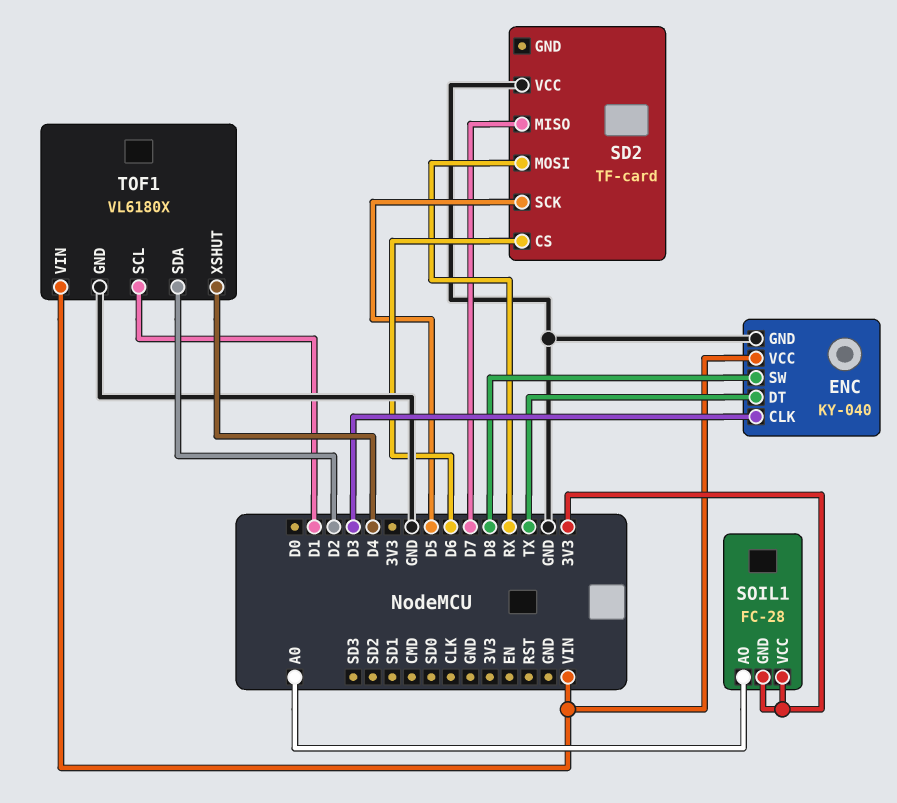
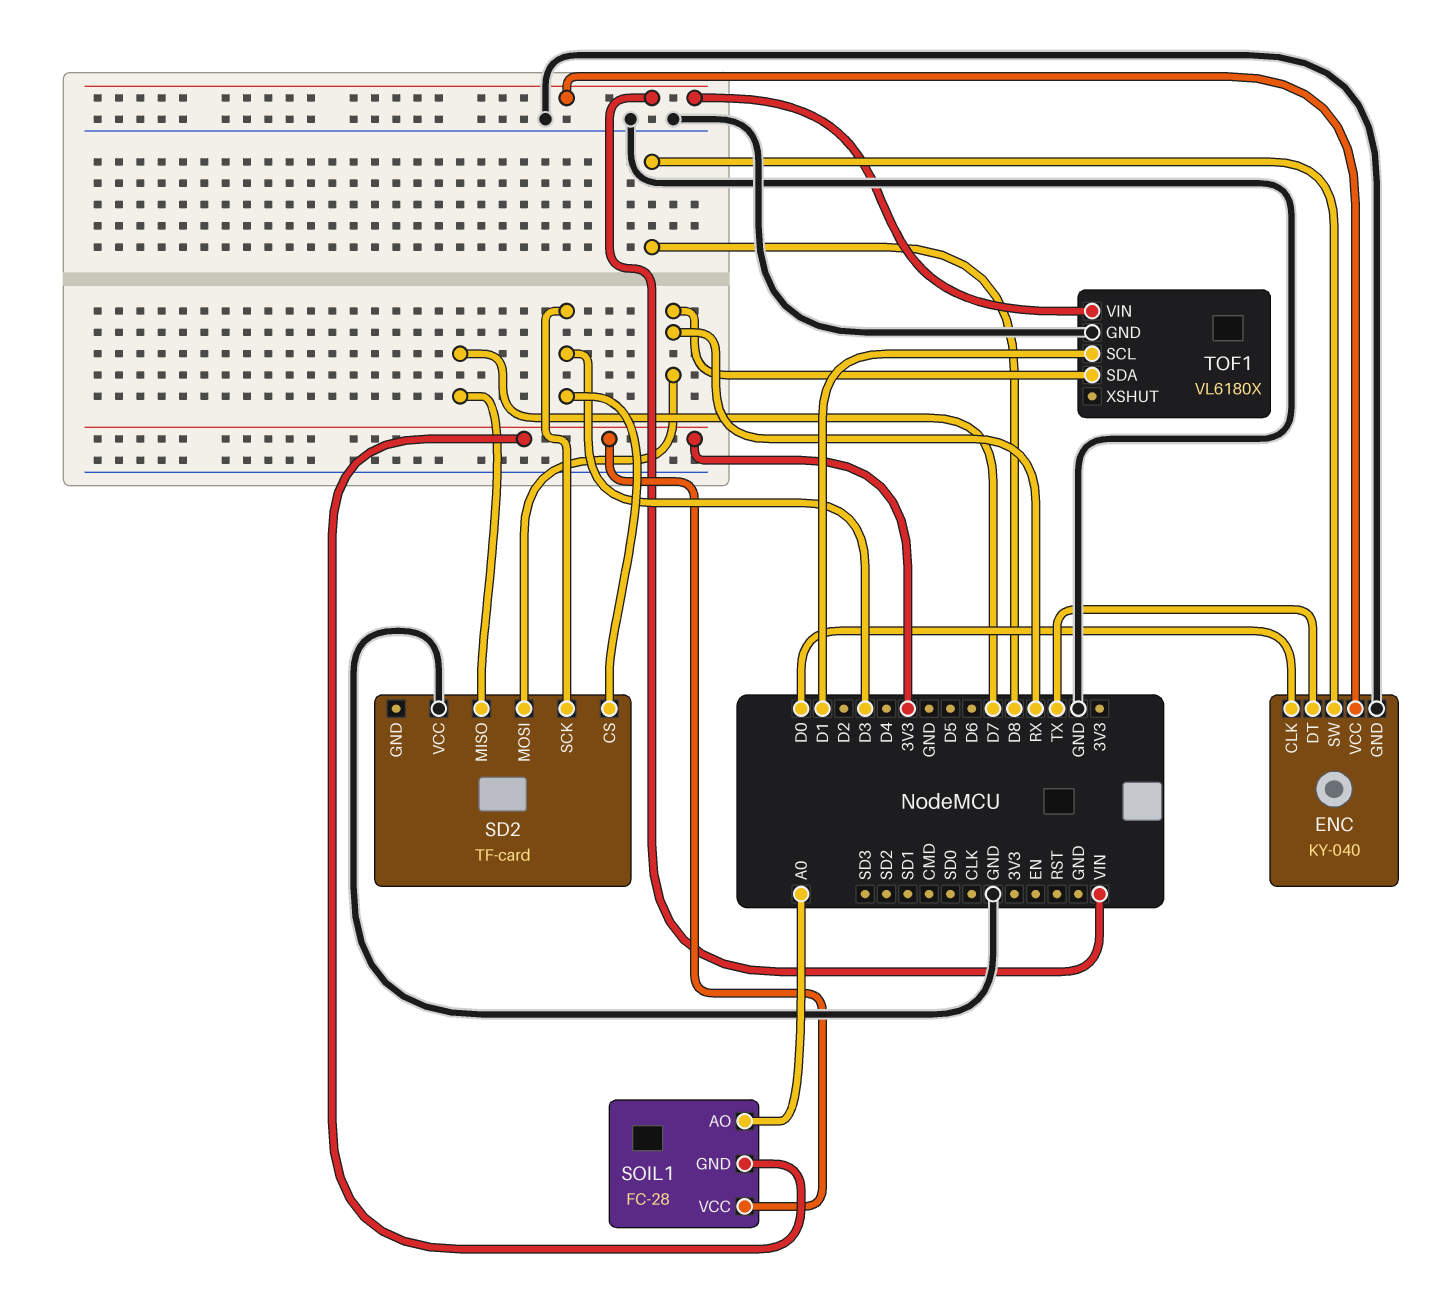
ENC pin CLK: D3 -> D0
SD2 pin CS: D6 -> D3
SD2 pin SCK: D5 -> D3
TOF1 pin SDA: D2 -> RX
TOF1 pin XSHUT: D4 -> none

